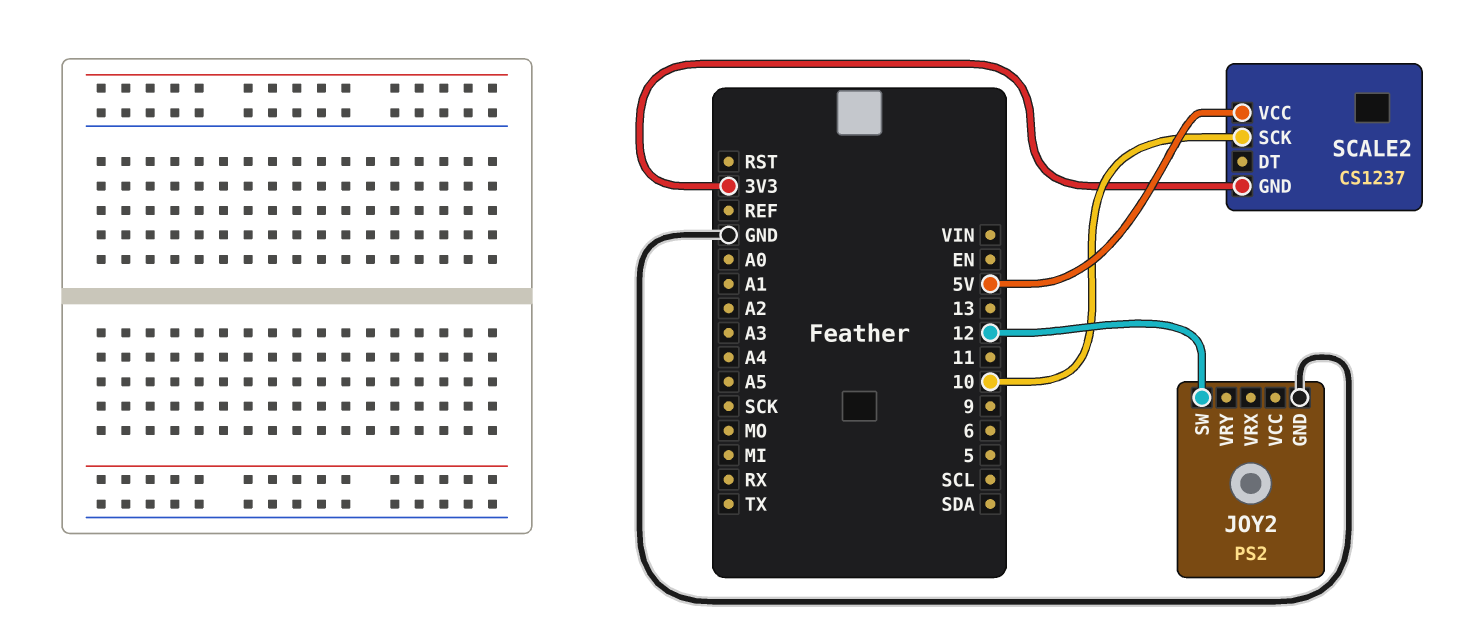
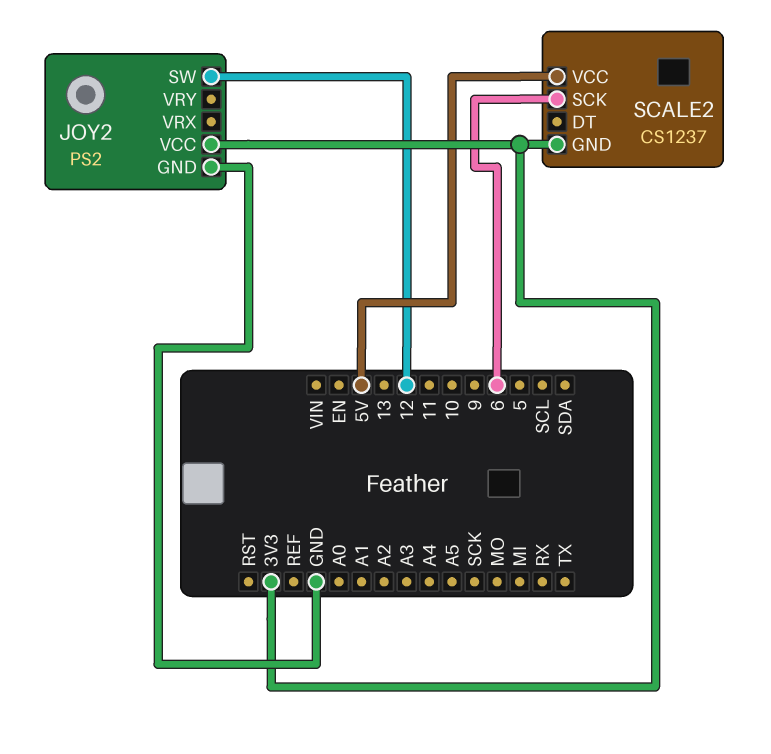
JOY2 pin VCC: none -> 3V3
SCALE2 pin SCK: 10 -> 6

